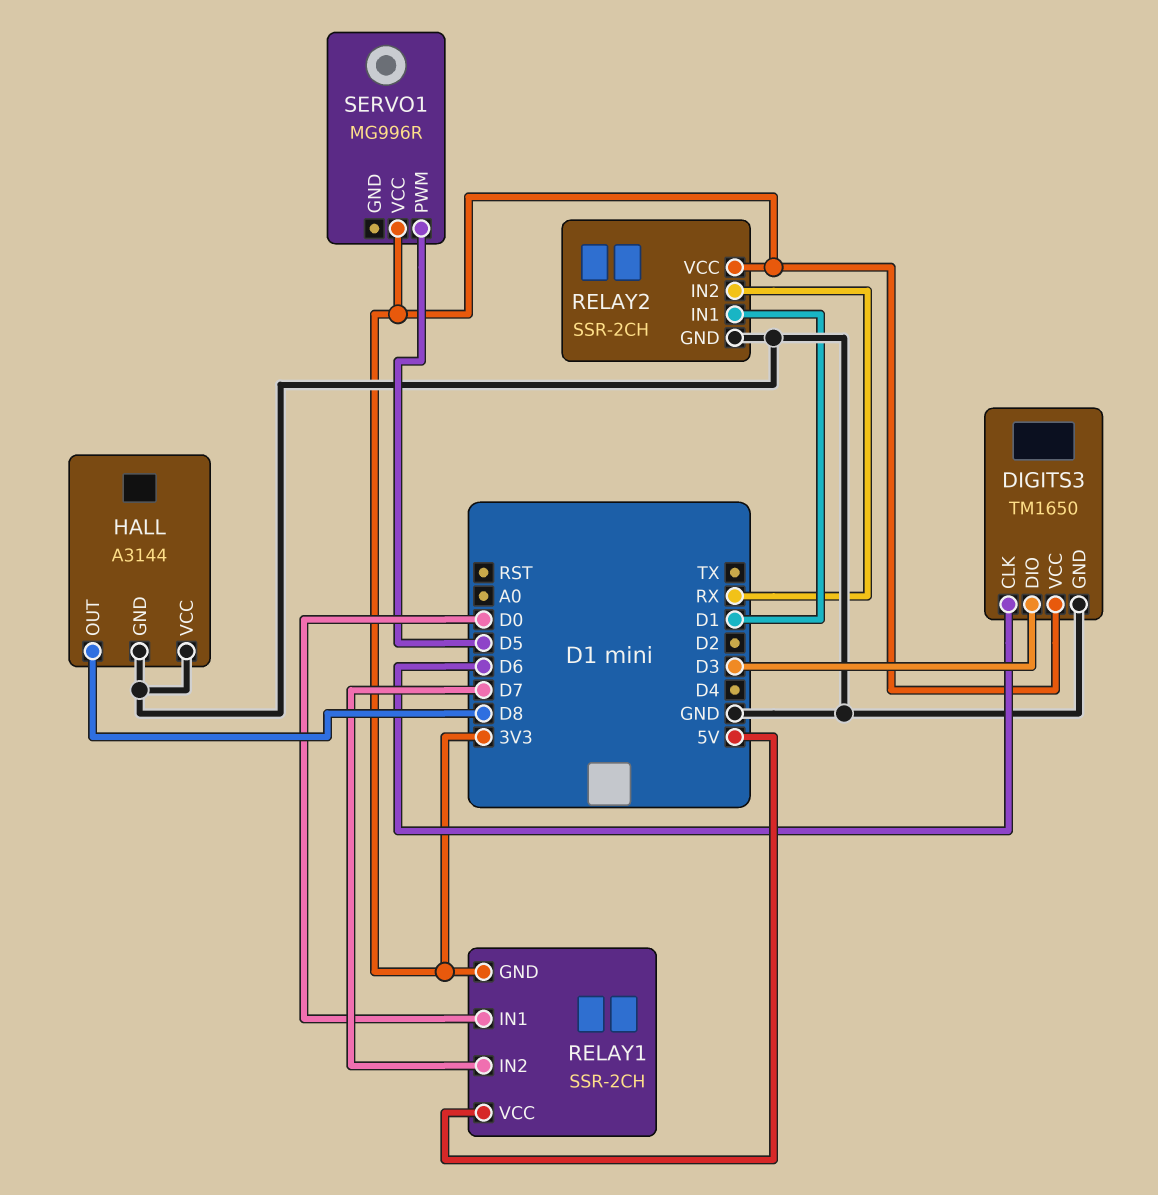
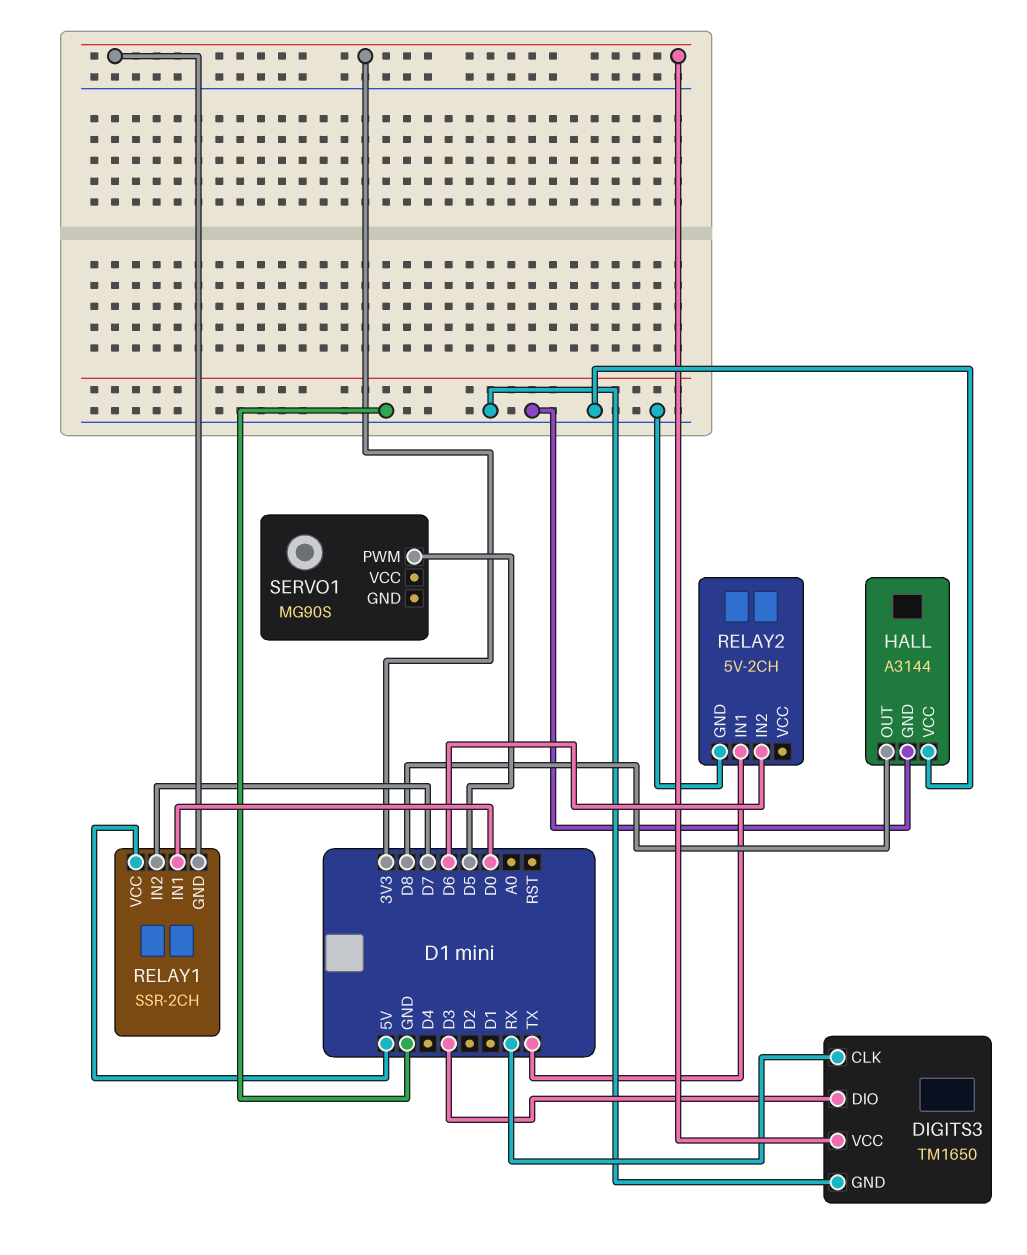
DIGITS3 pin CLK: D6 -> RX
RELAY2: SSR-2CH -> 5V-2CH
RELAY2 pin IN1: D1 -> TX
RELAY2 pin IN2: RX -> D6
RELAY2 pin VCC: 3V3 -> none
SERVO1: MG996R -> MG90S
SERVO1 pin VCC: 3V3 -> none

